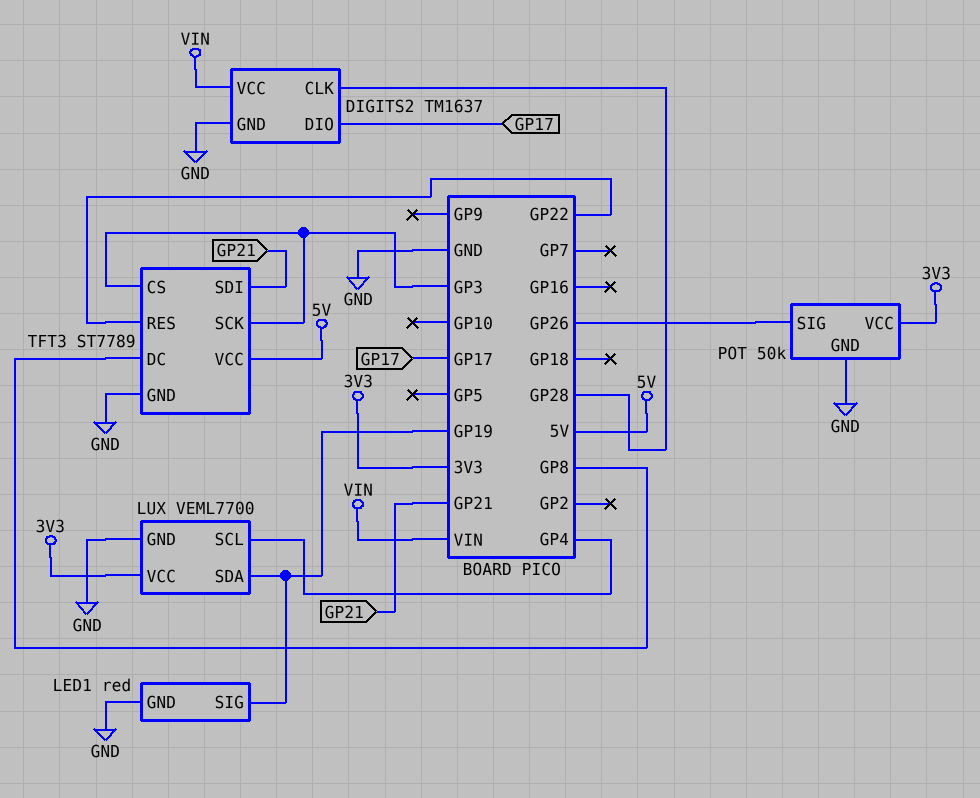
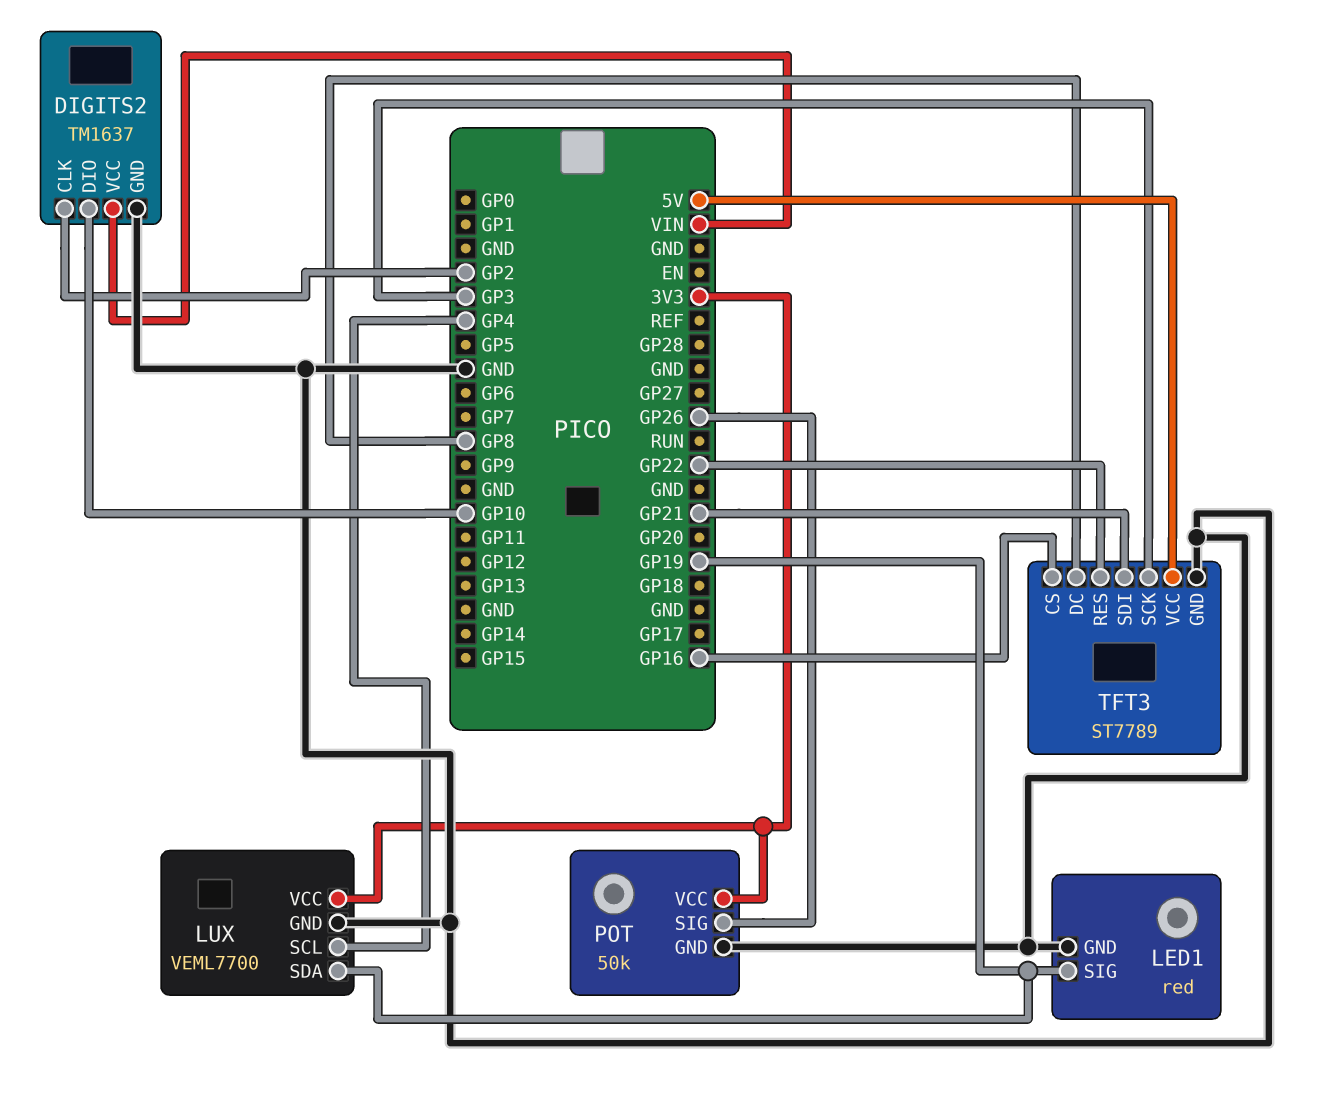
DIGITS2 pin CLK: GP28 -> GP2
DIGITS2 pin DIO: GP17 -> GP10
TFT3 pin CS: GP3 -> GP16

